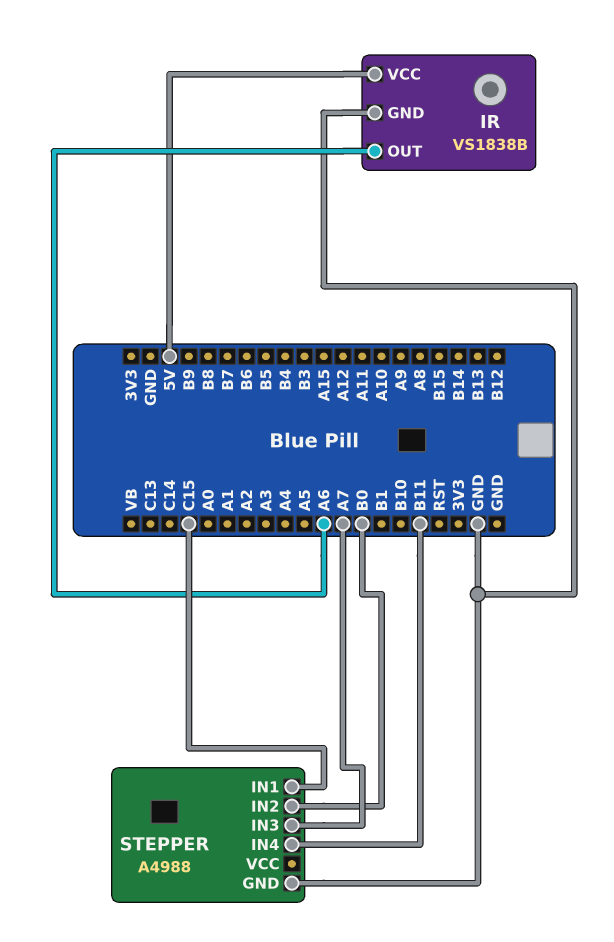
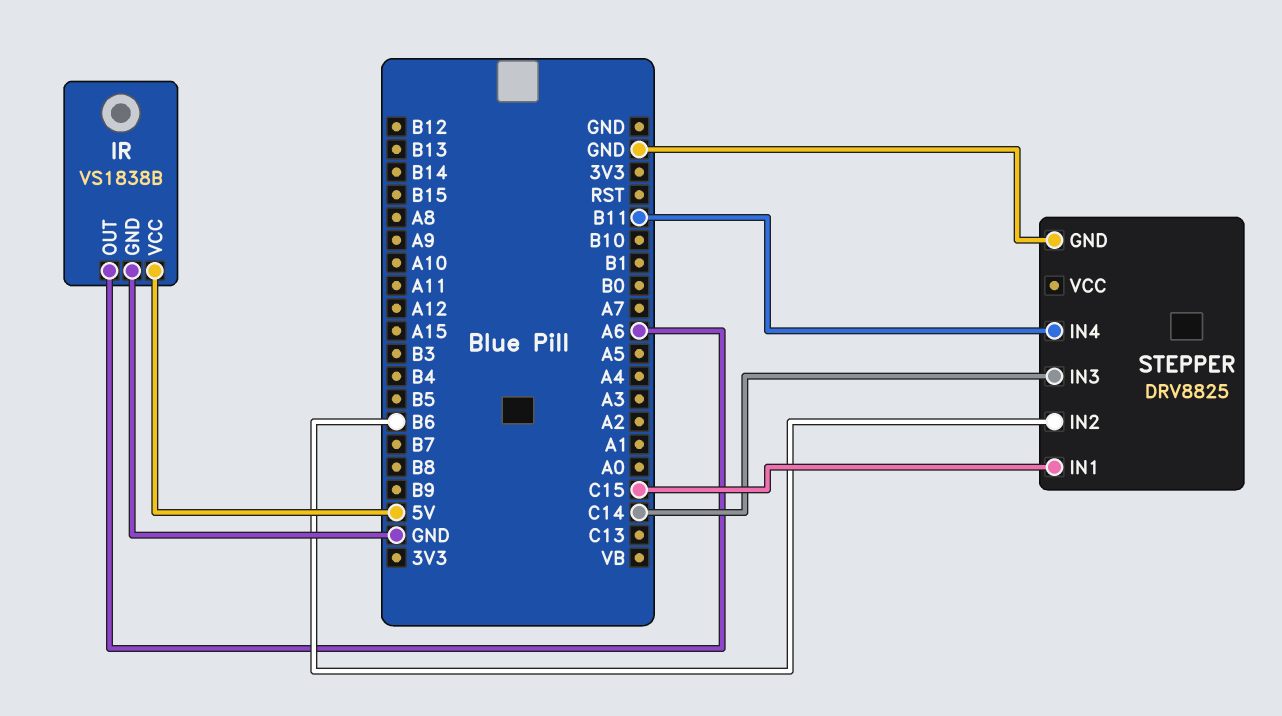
STEPPER: A4988 -> DRV8825
STEPPER pin IN2: B0 -> B6
STEPPER pin IN3: A7 -> C14

